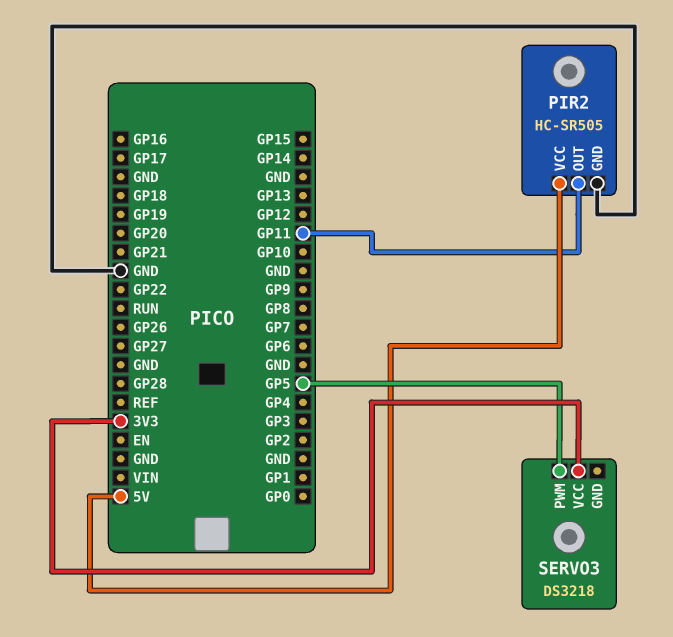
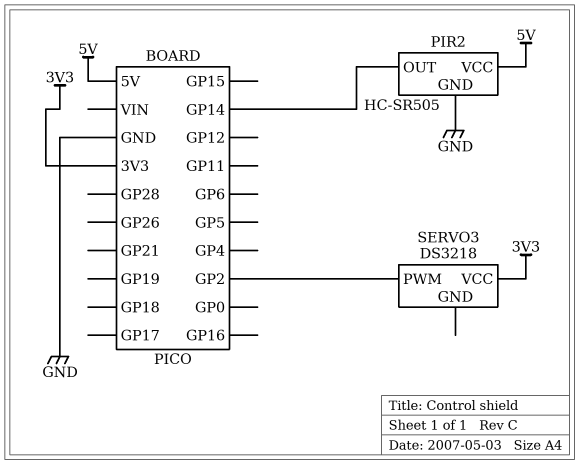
PIR2 pin OUT: GP11 -> GP14
SERVO3 pin PWM: GP5 -> GP2

